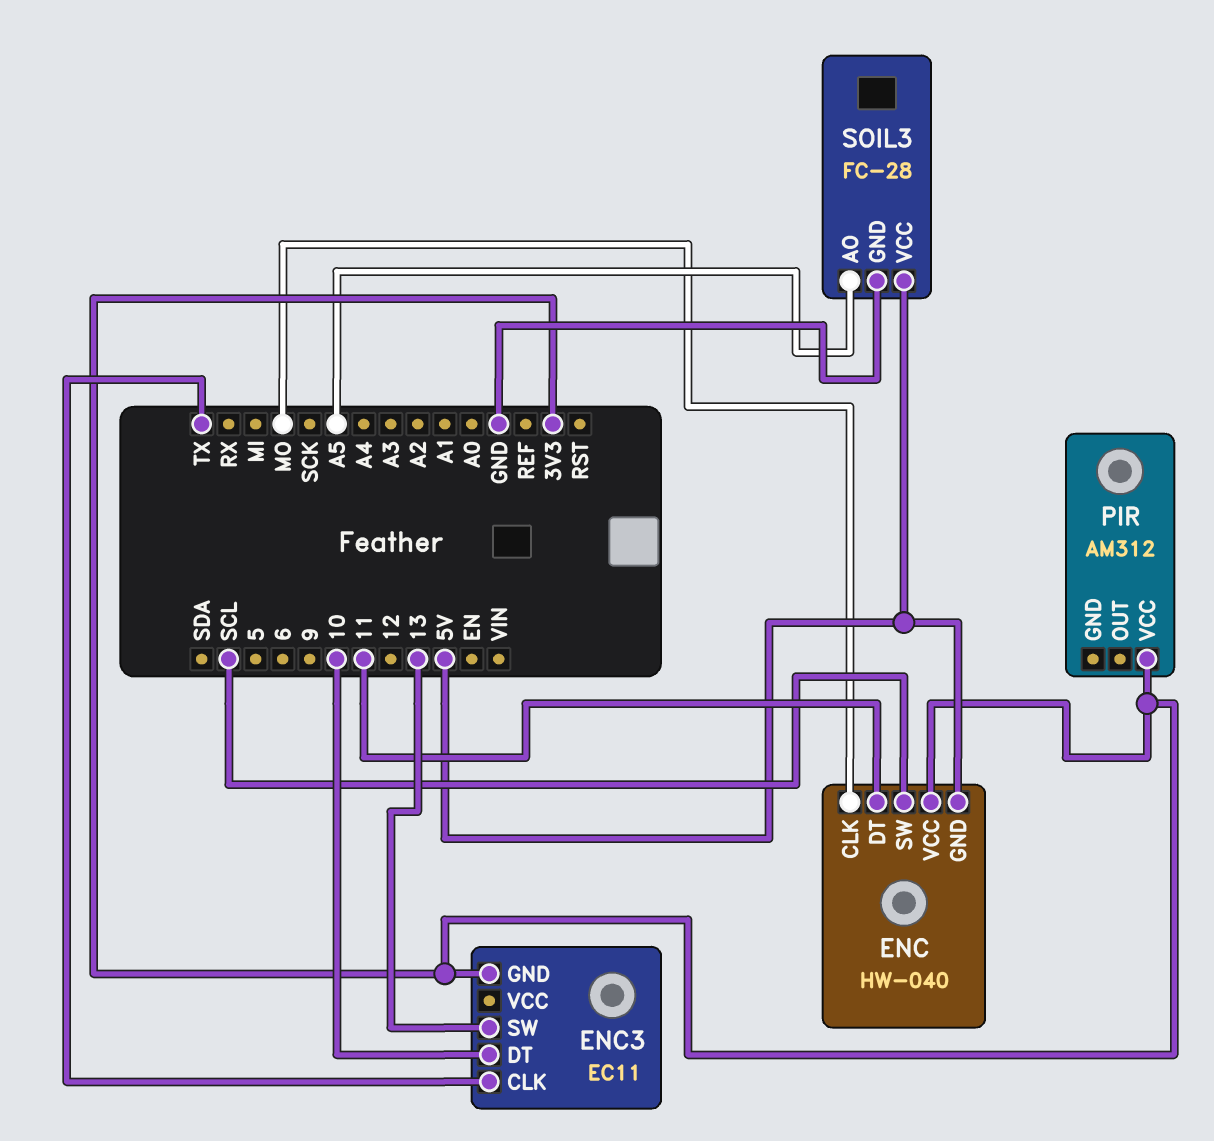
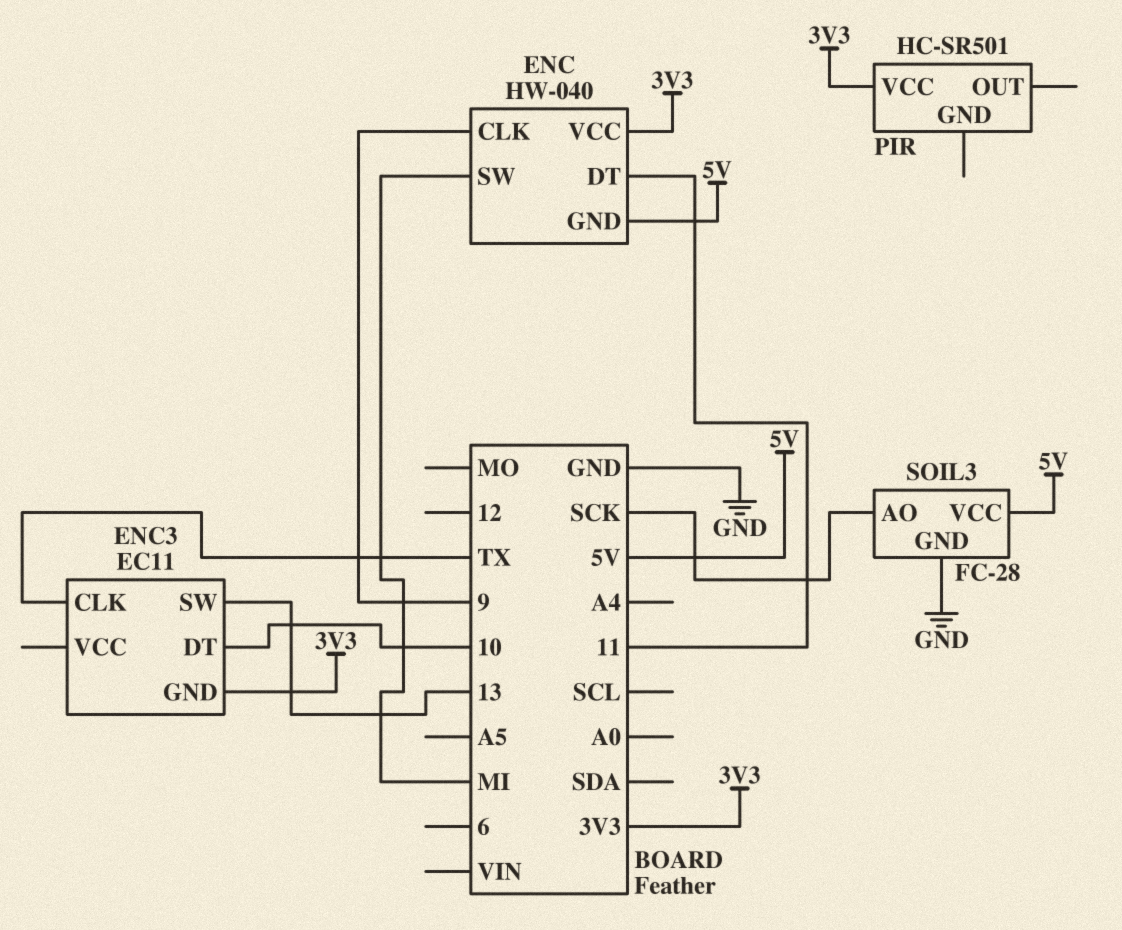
ENC pin CLK: MO -> 9
ENC pin SW: SCL -> MI
PIR: AM312 -> HC-SR501
SOIL3 pin AO: A5 -> SCK

